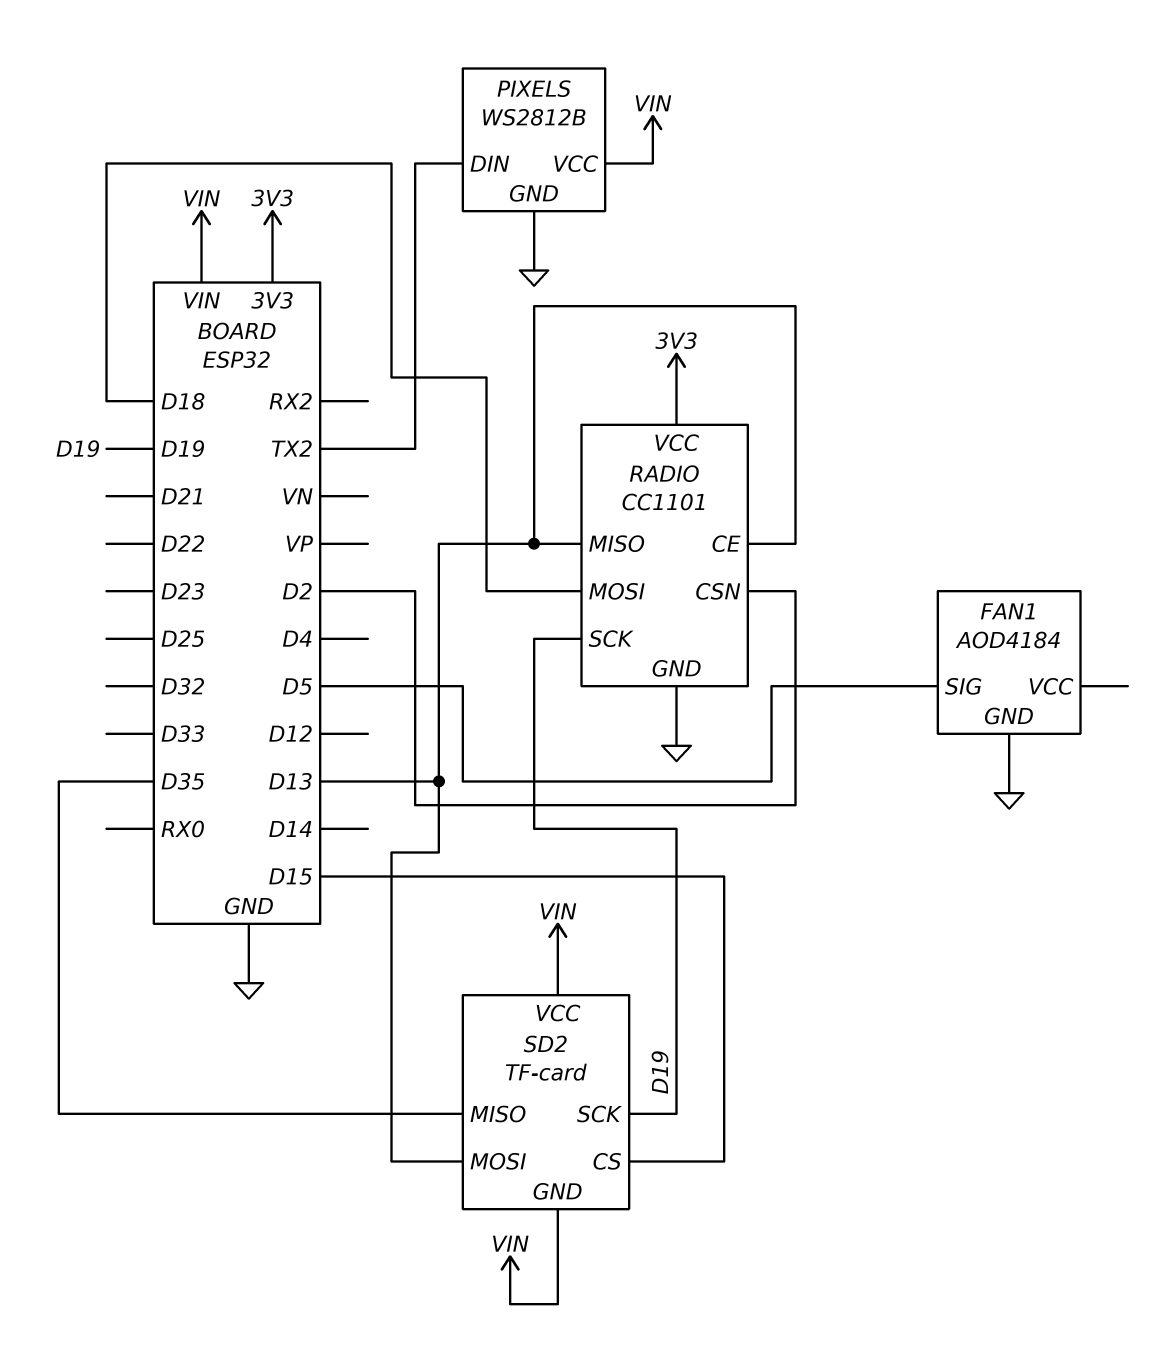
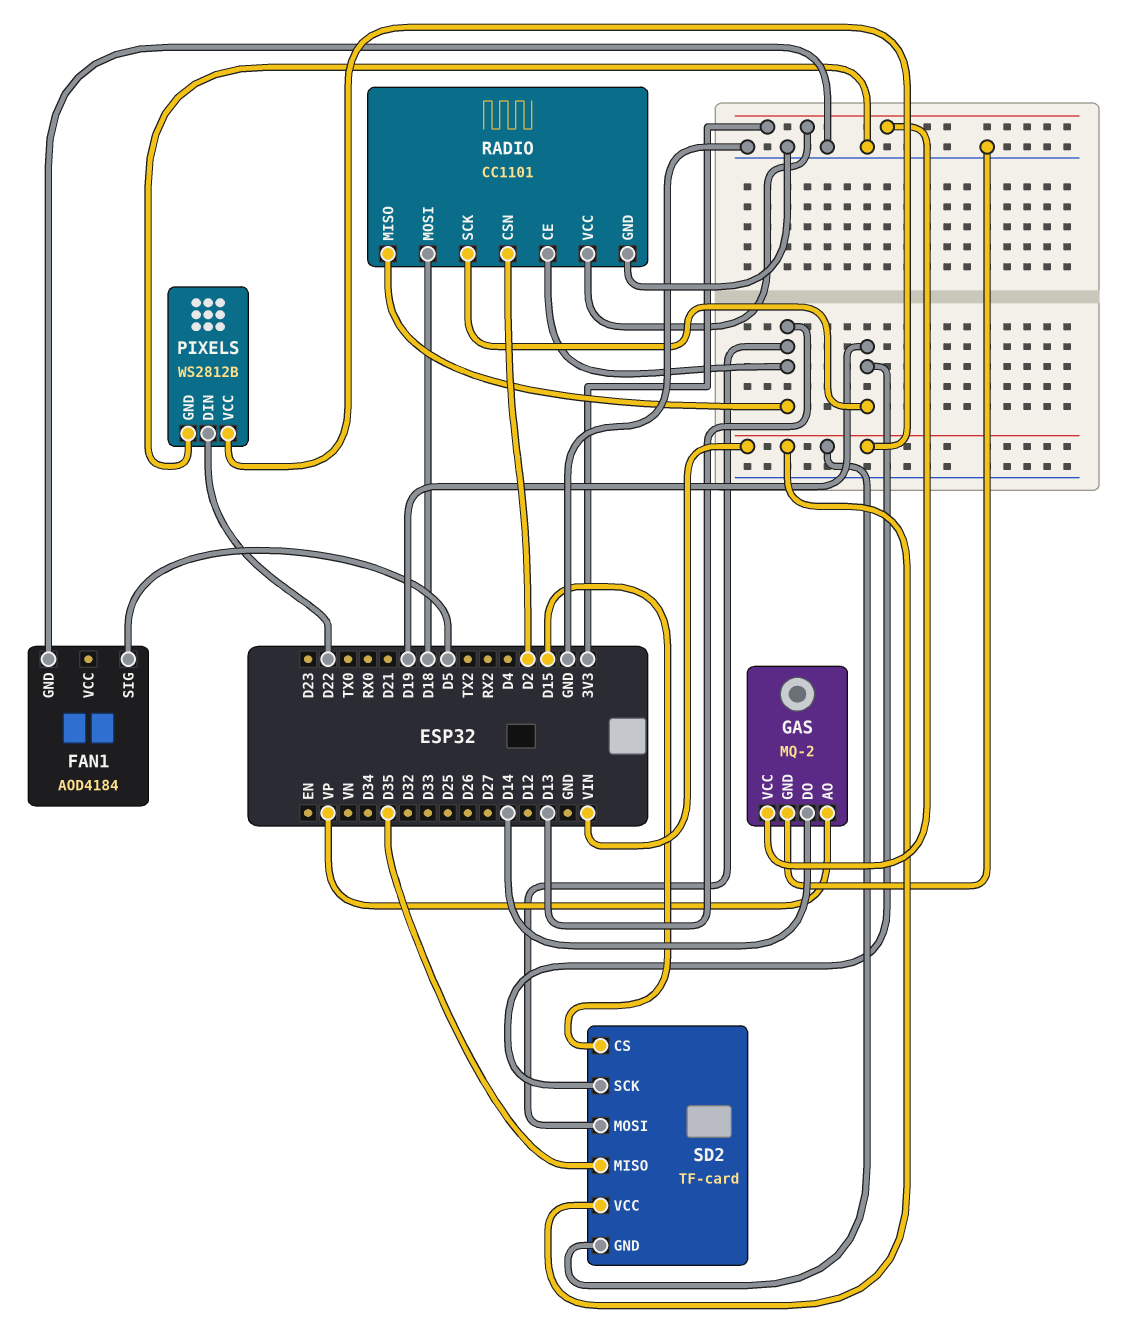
GAS: none -> MQ-2
GAS pin AO: none -> VP
GAS pin DO: none -> D14
GAS pin GND: none -> GND
GAS pin VCC: none -> 3V3
PIXELS pin DIN: TX2 -> D22

